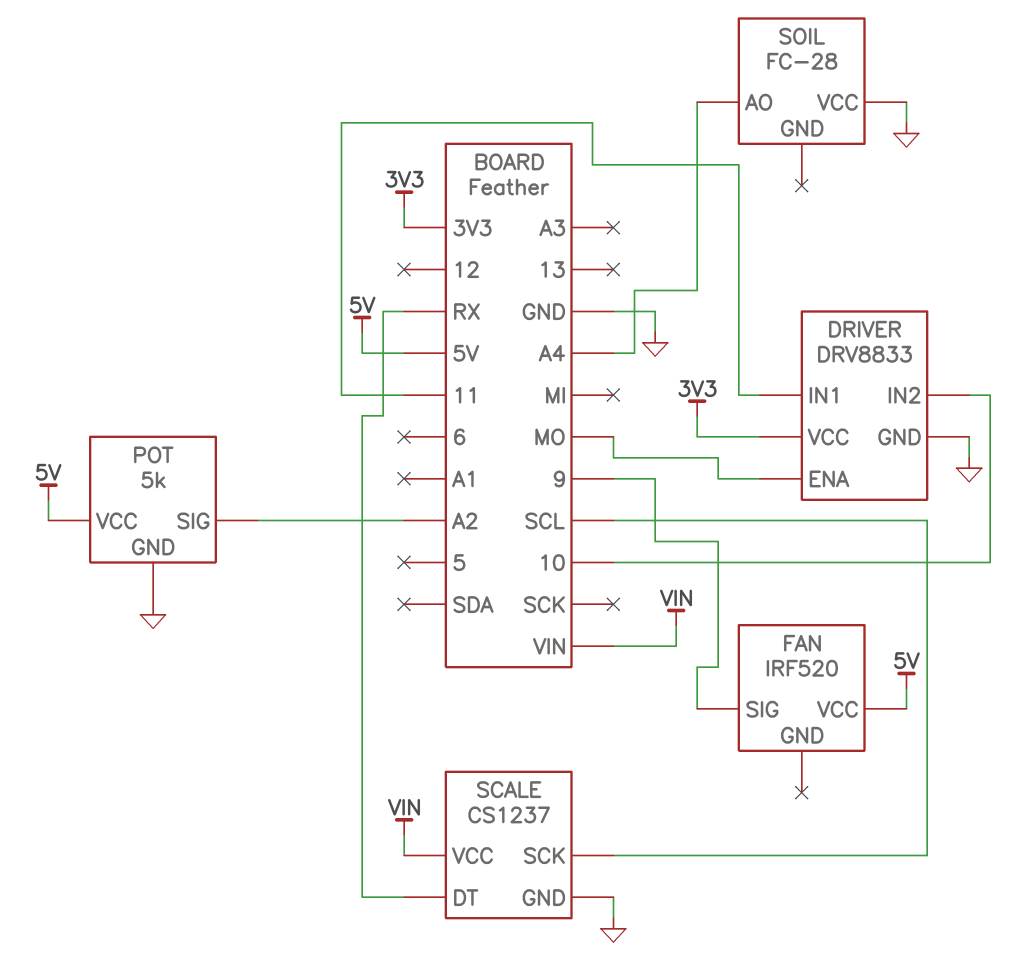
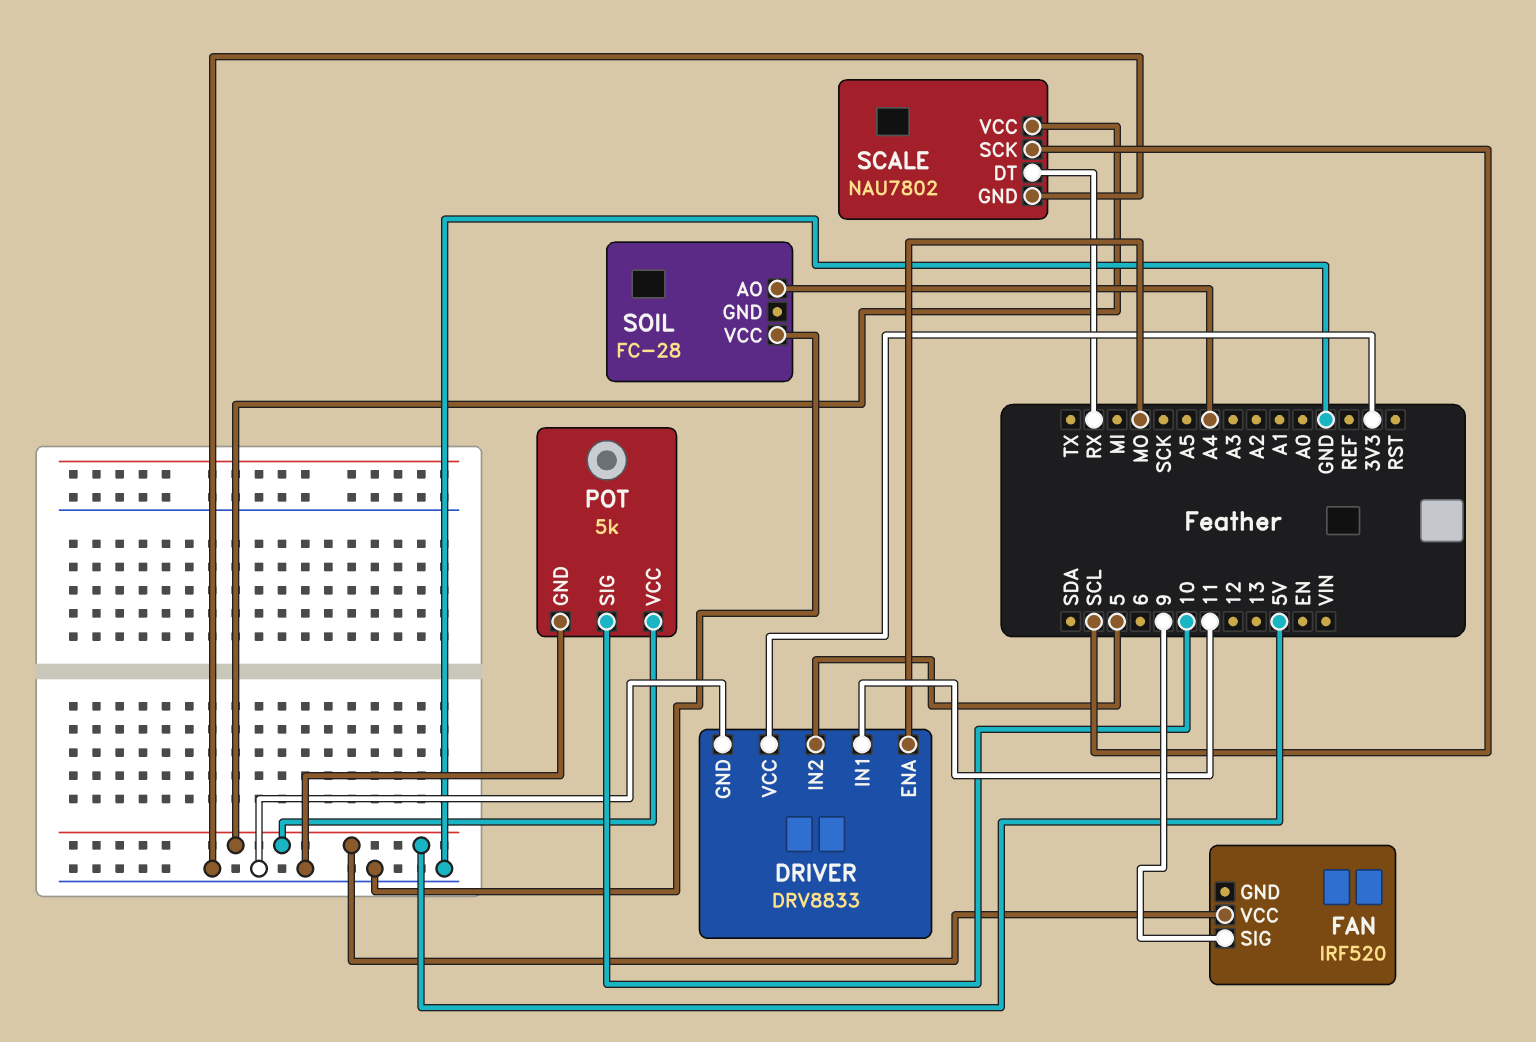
DRIVER pin IN2: 10 -> 5
POT pin SIG: A2 -> 10
SCALE: CS1237 -> NAU7802
SCALE pin VCC: VIN -> 5V

